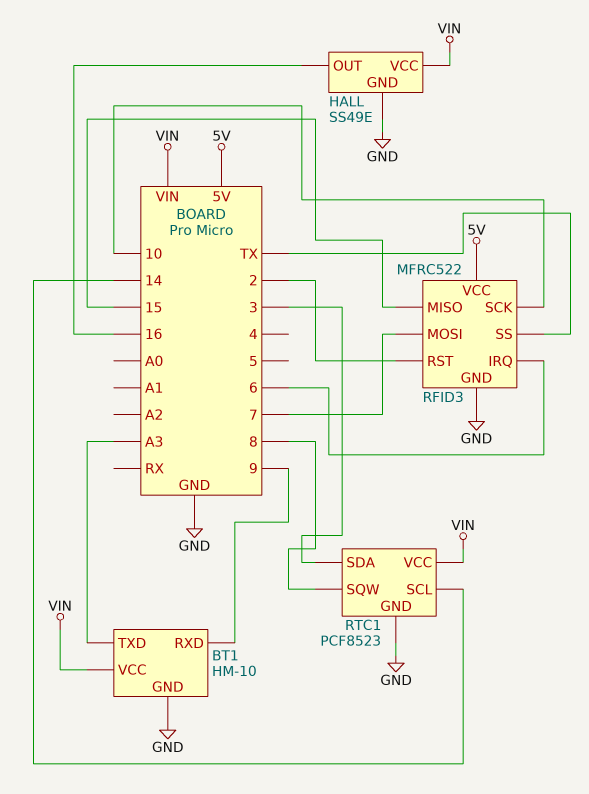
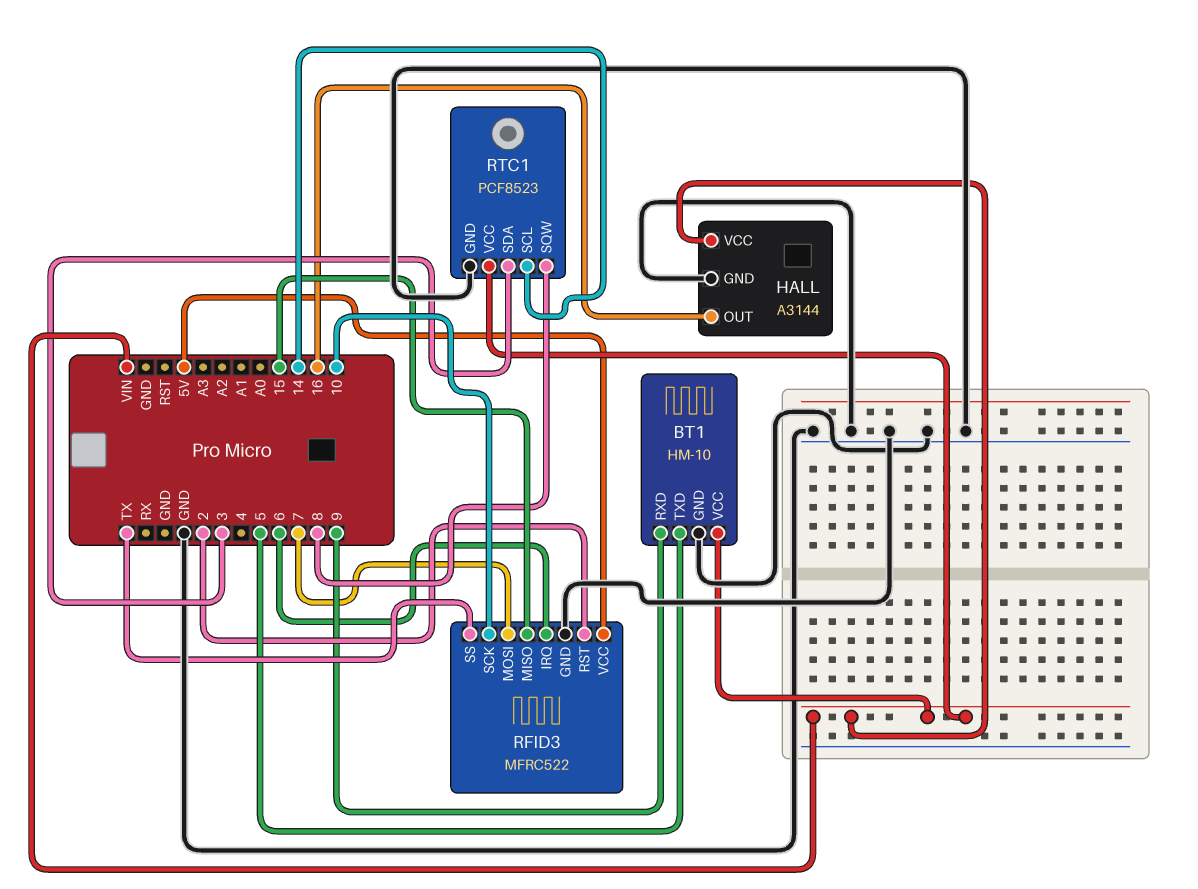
BT1 pin TXD: A3 -> 5
HALL: SS49E -> A3144

